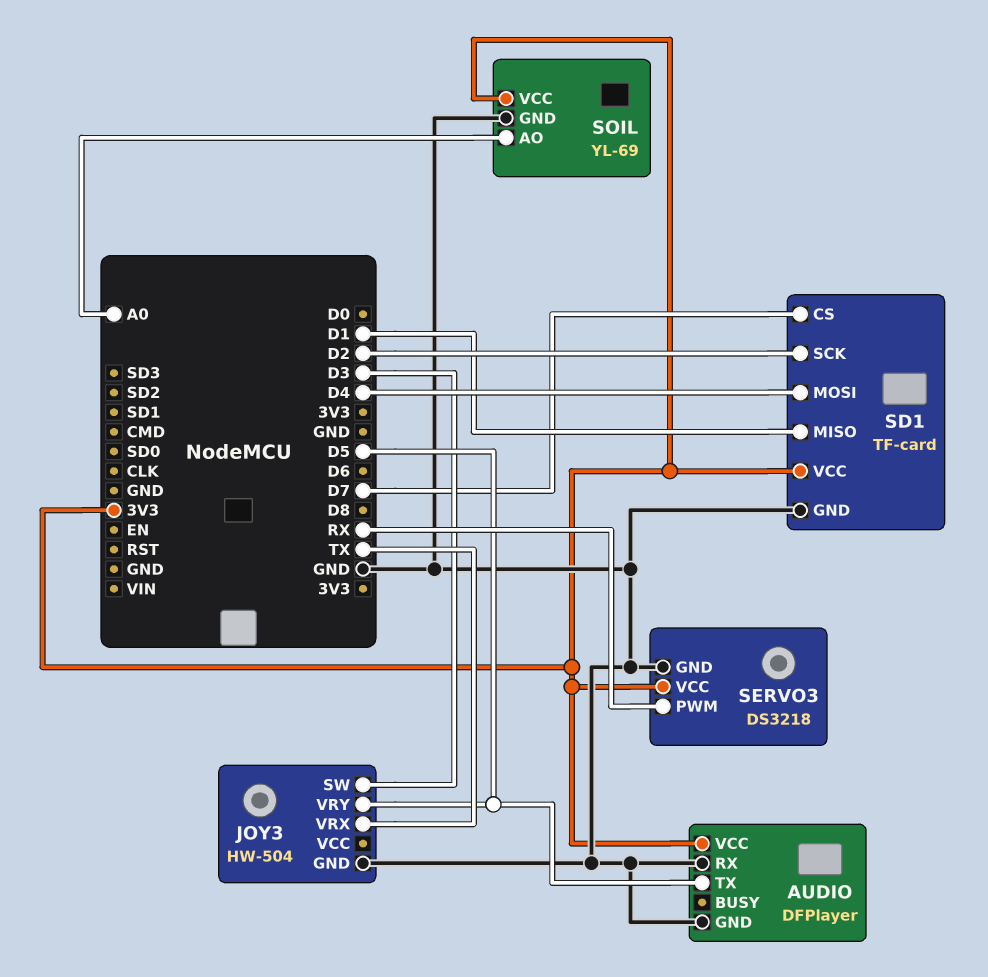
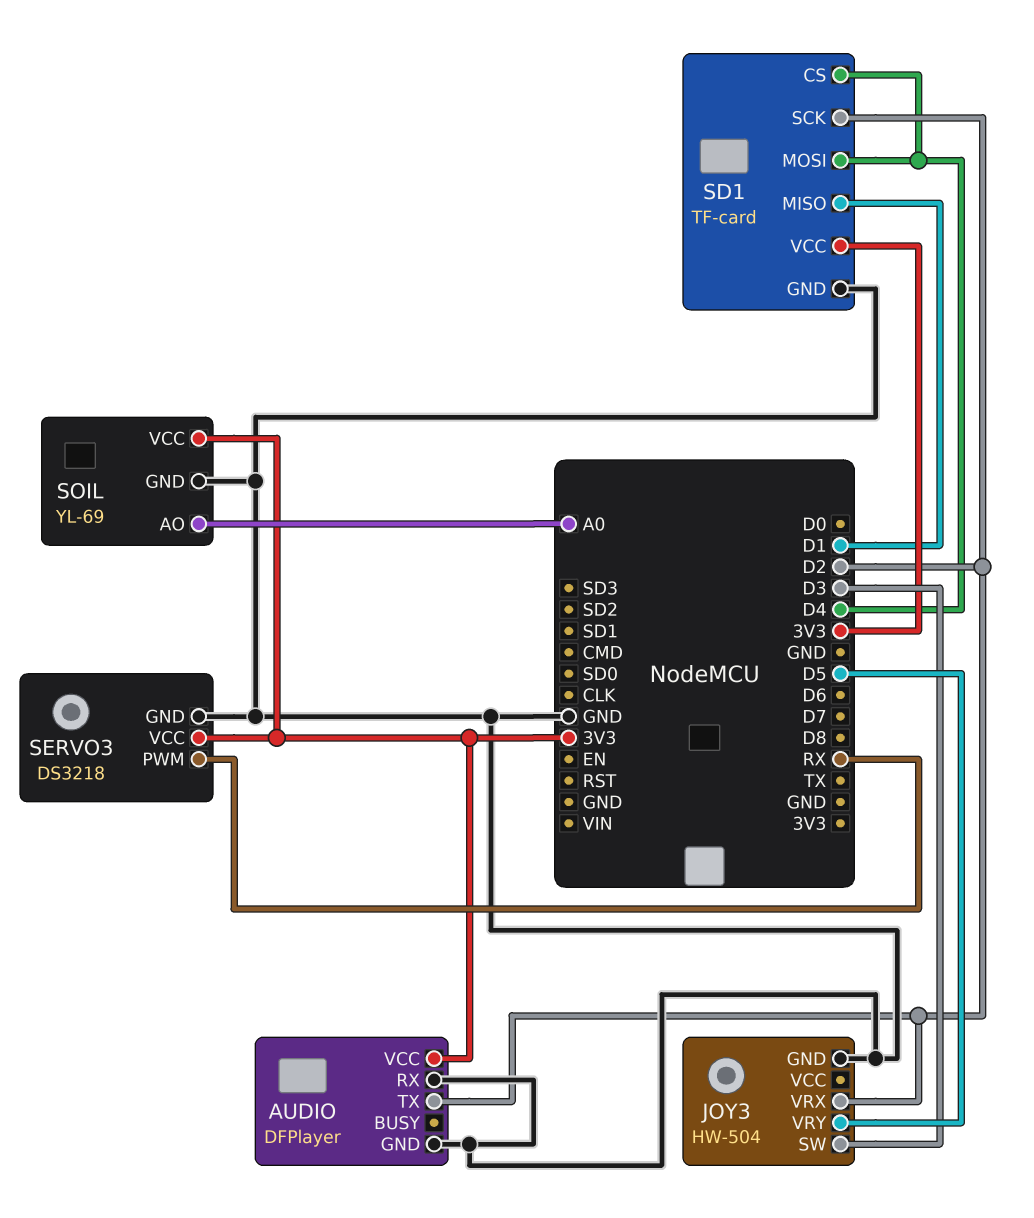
AUDIO pin TX: D5 -> D2
JOY3 pin VRX: TX -> D2
SD1 pin CS: D7 -> D4

